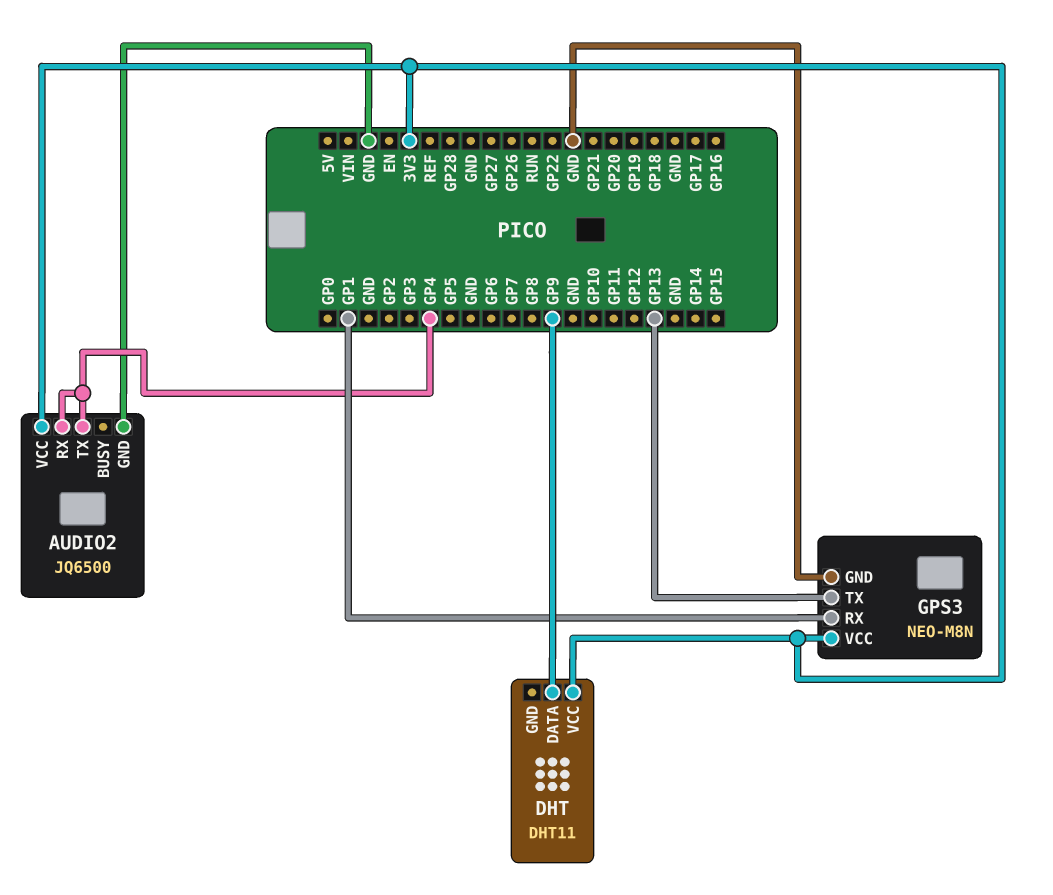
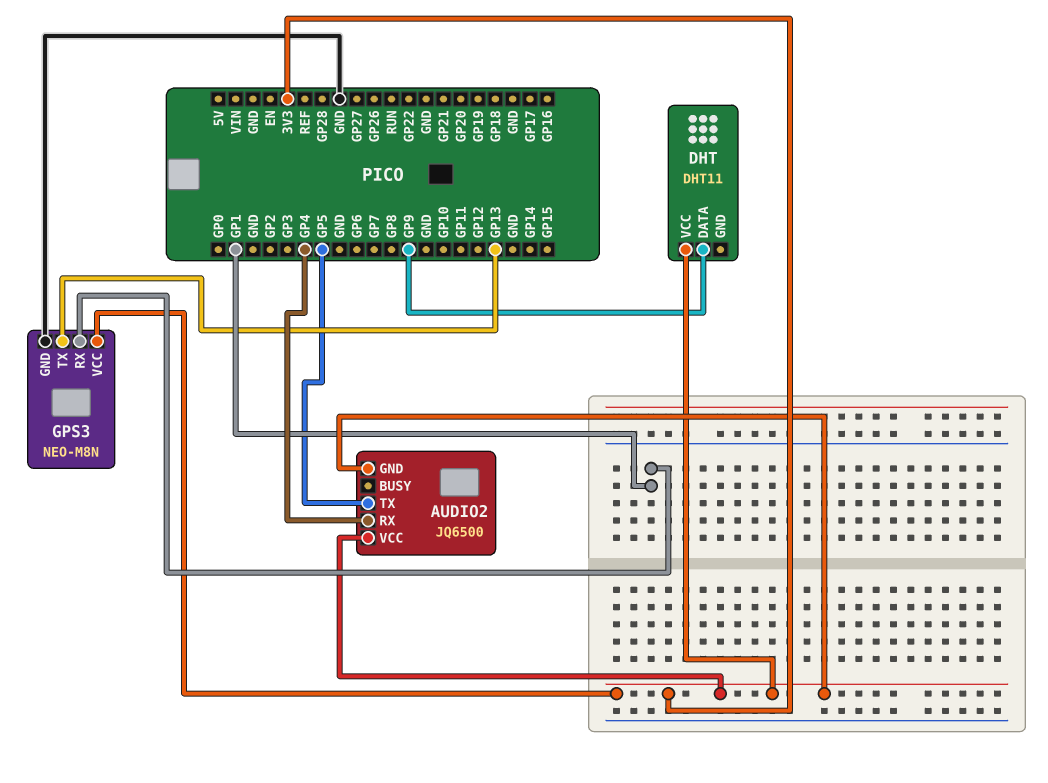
AUDIO2 pin GND: GND -> 3V3
AUDIO2 pin TX: GP4 -> GP5

